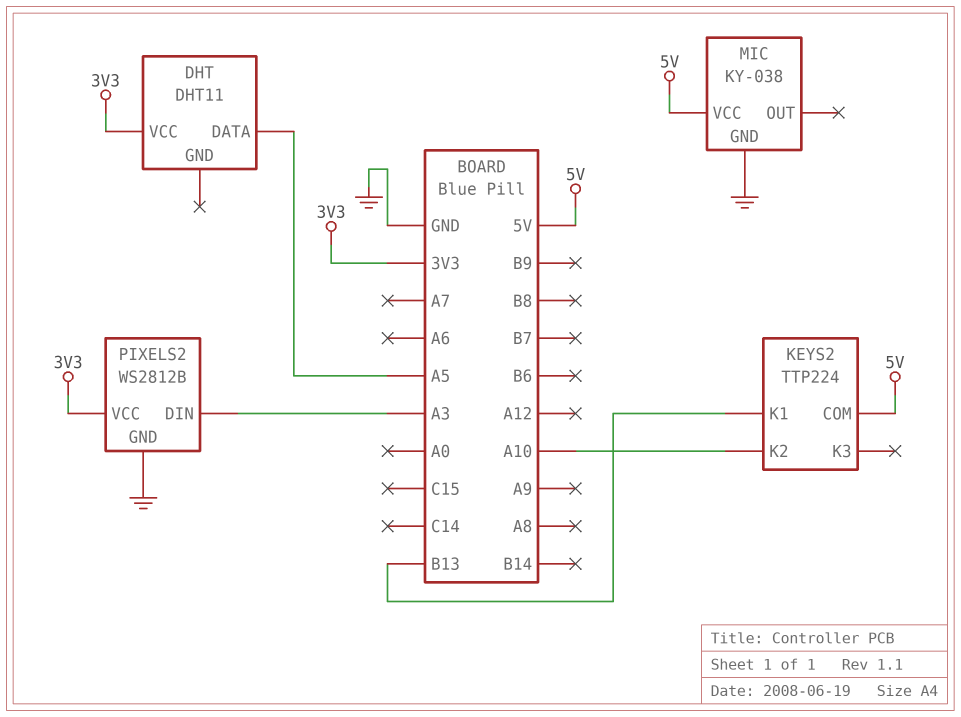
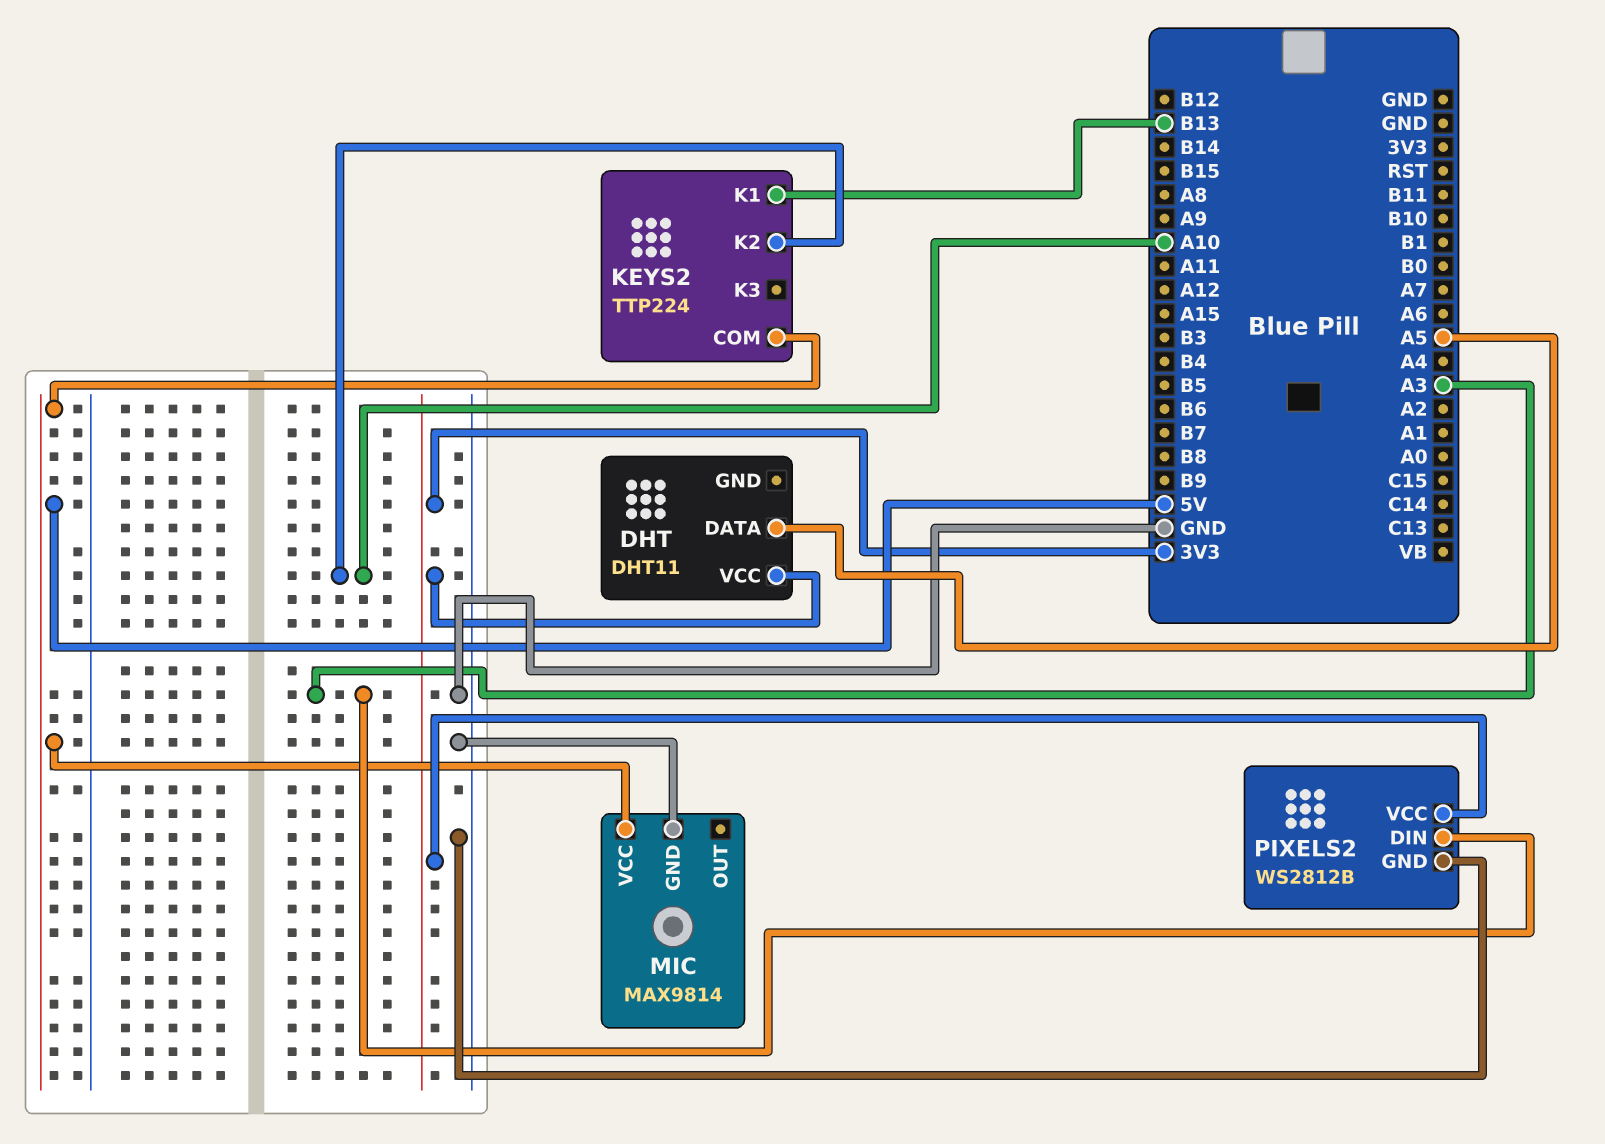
MIC: KY-038 -> MAX9814

